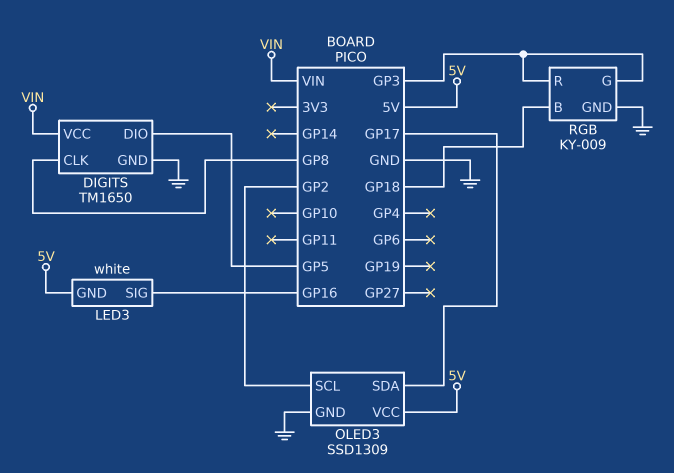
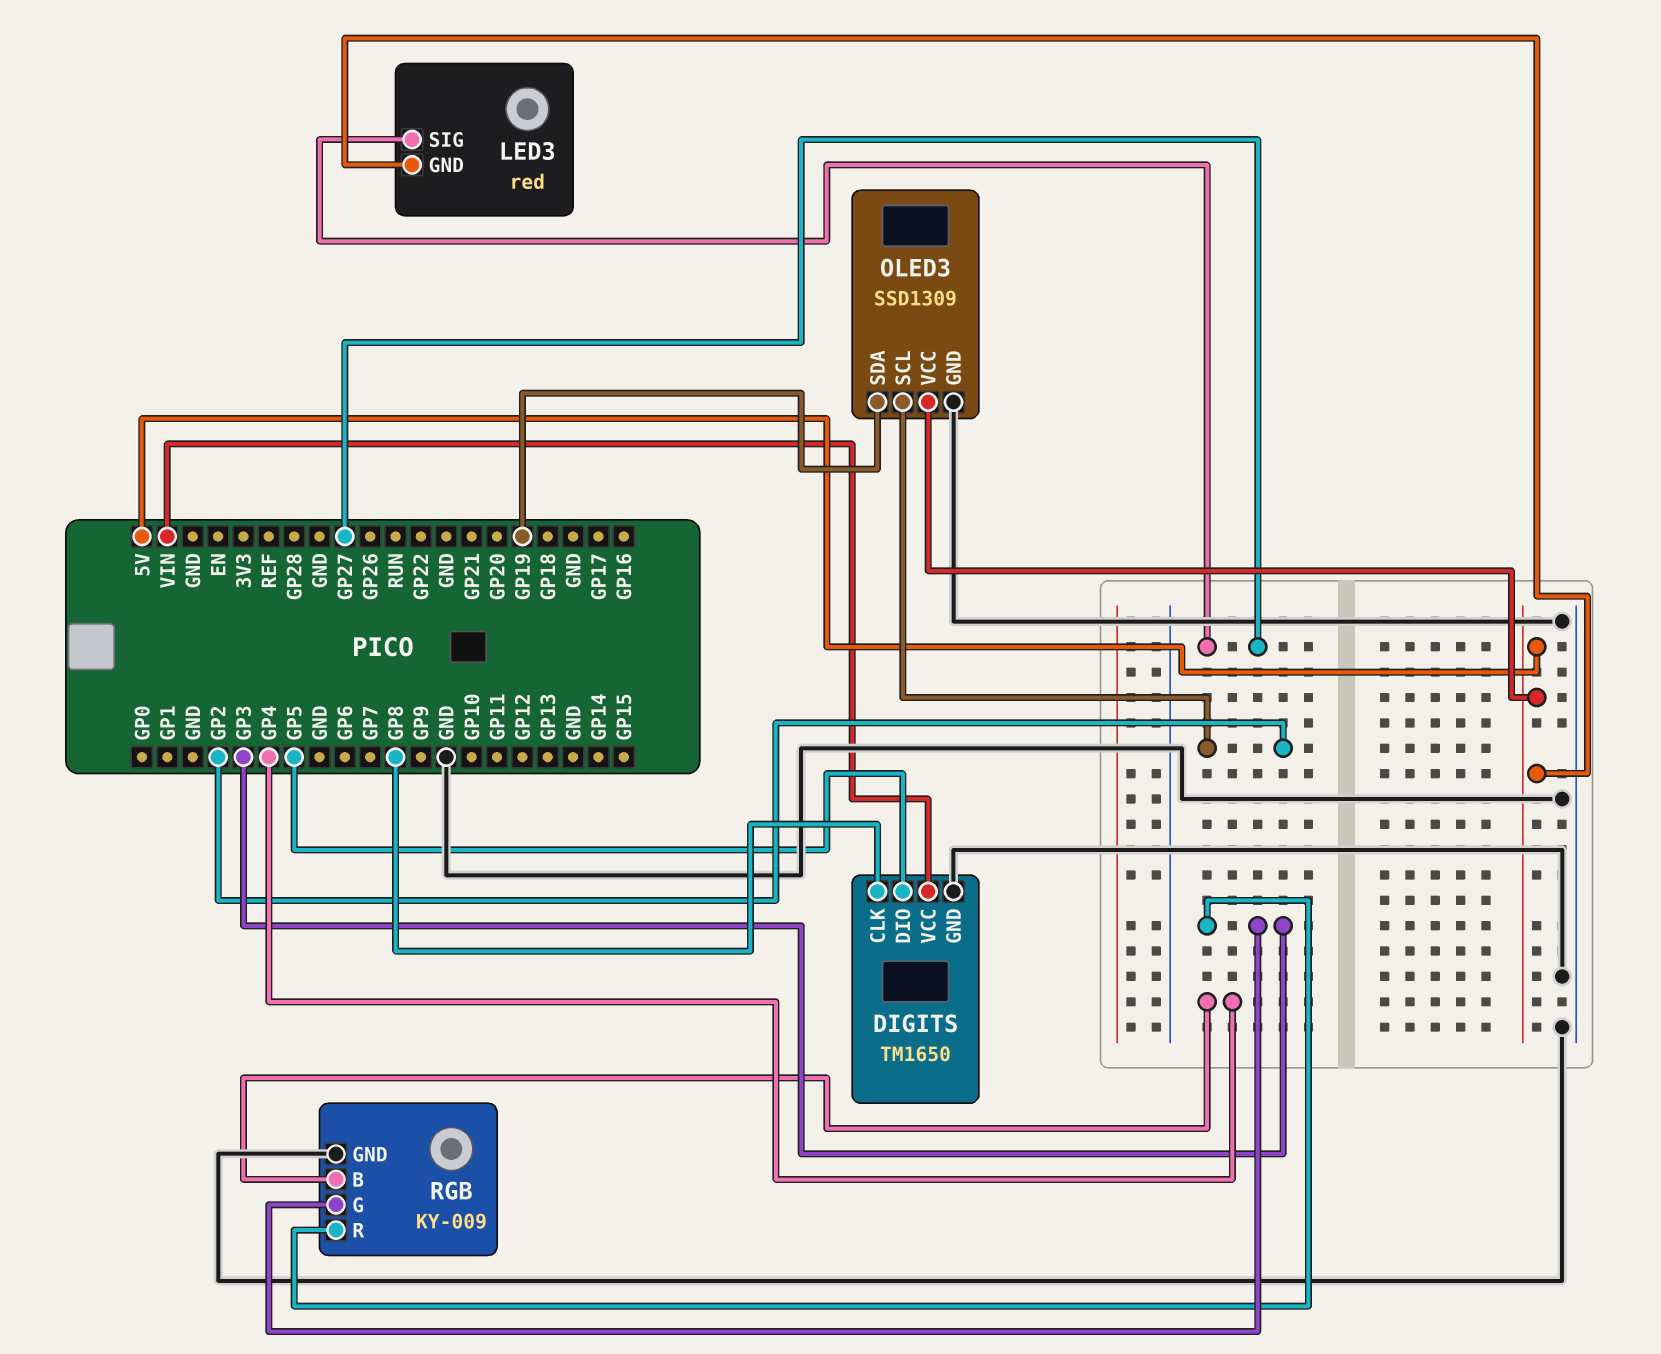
LED3: white -> red
LED3 pin SIG: GP16 -> GP27
OLED3 pin SDA: GP17 -> GP19
RGB pin B: GP18 -> GP4

